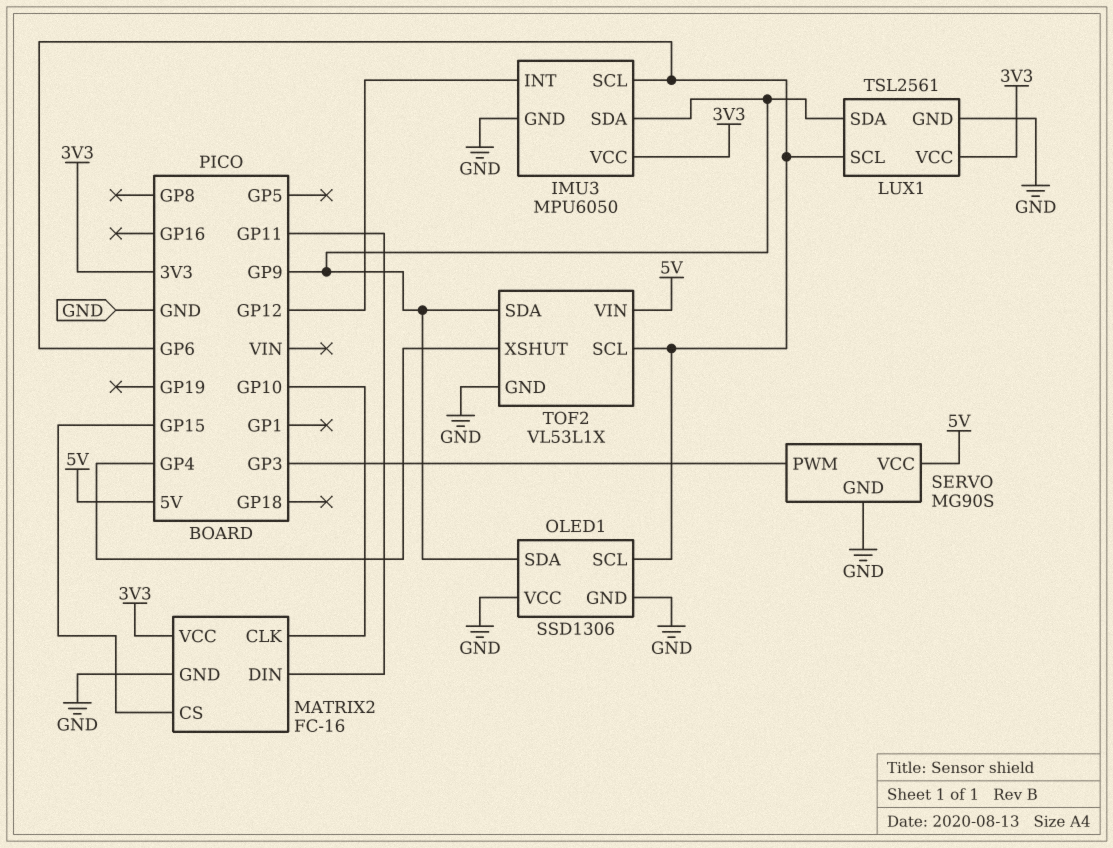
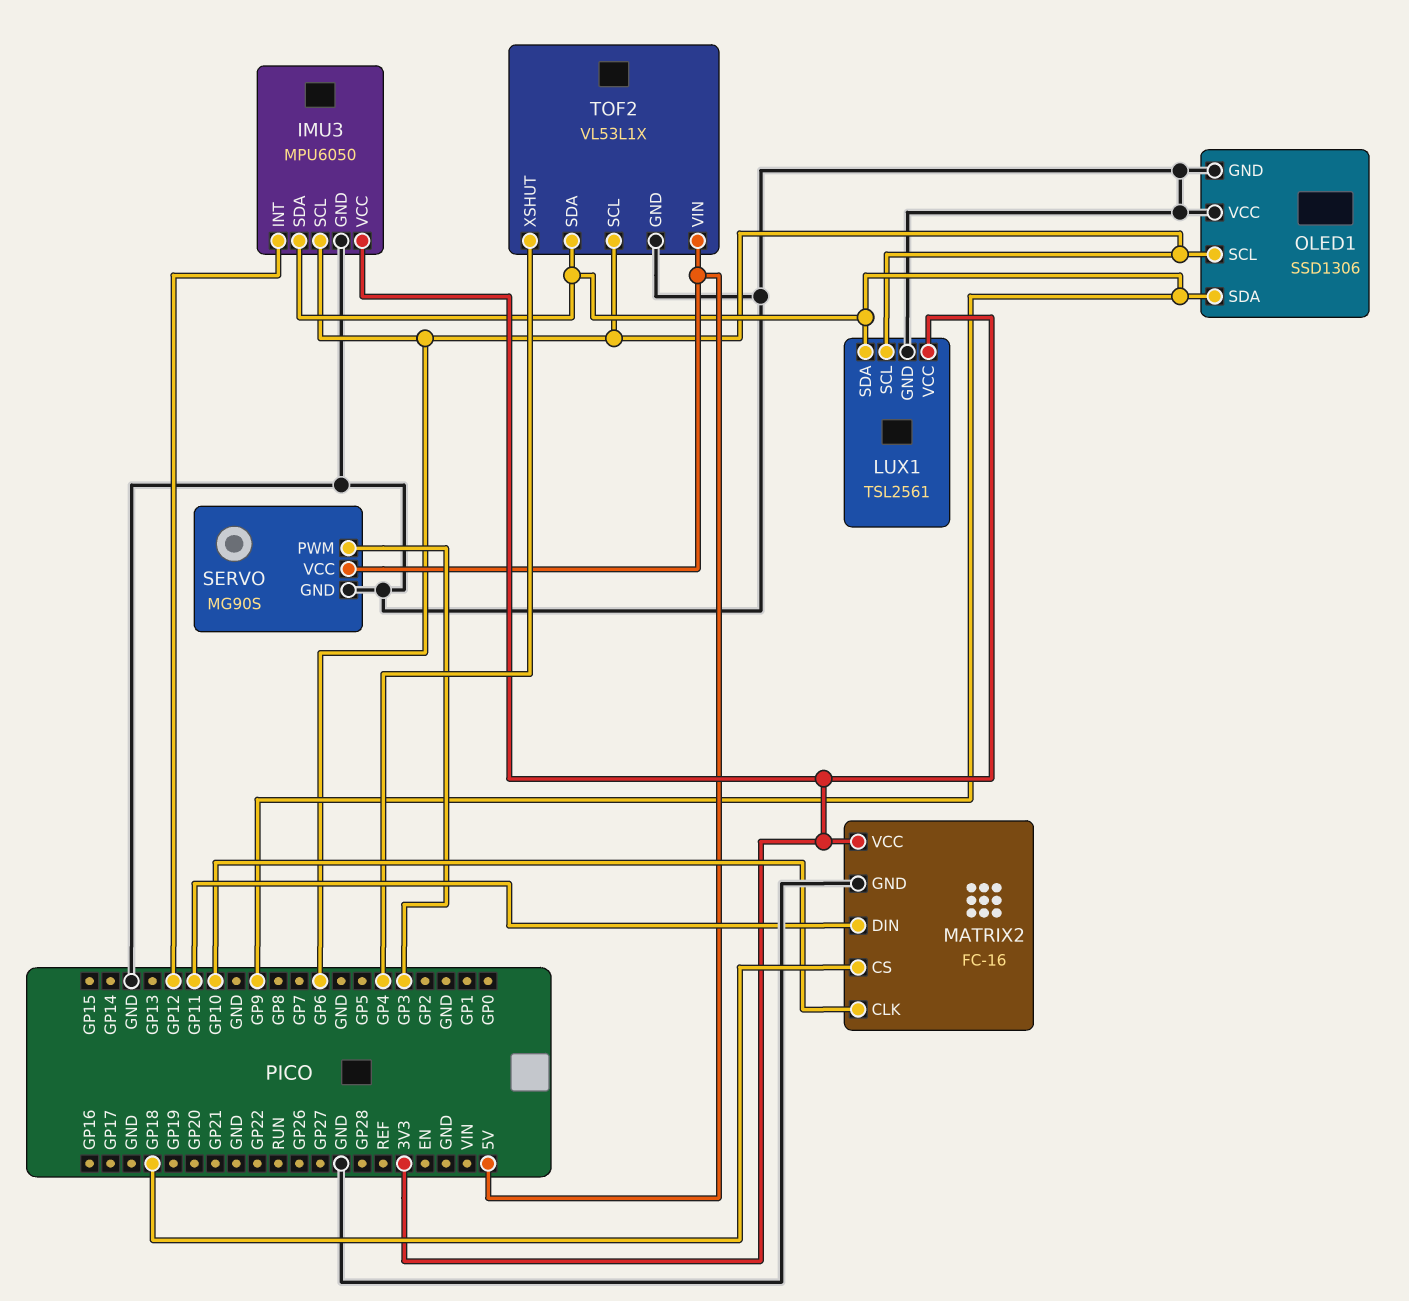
MATRIX2 pin CS: GP15 -> GP18

